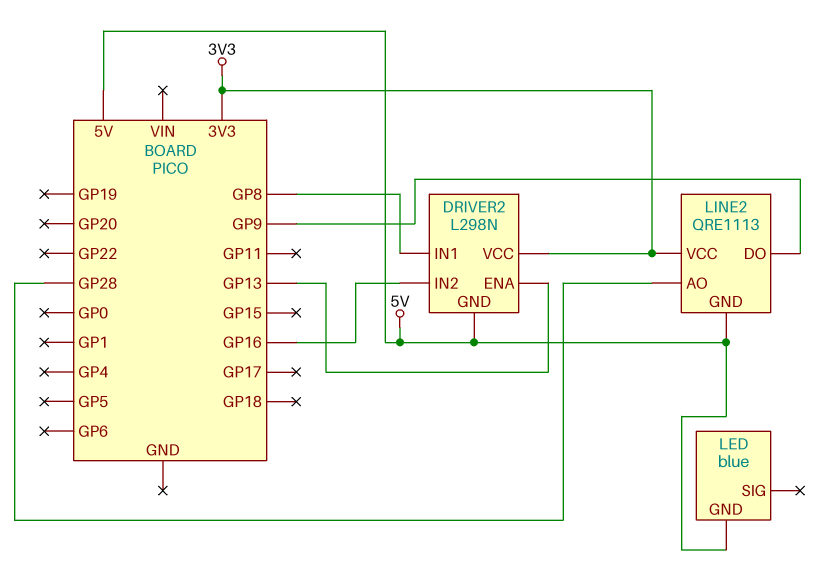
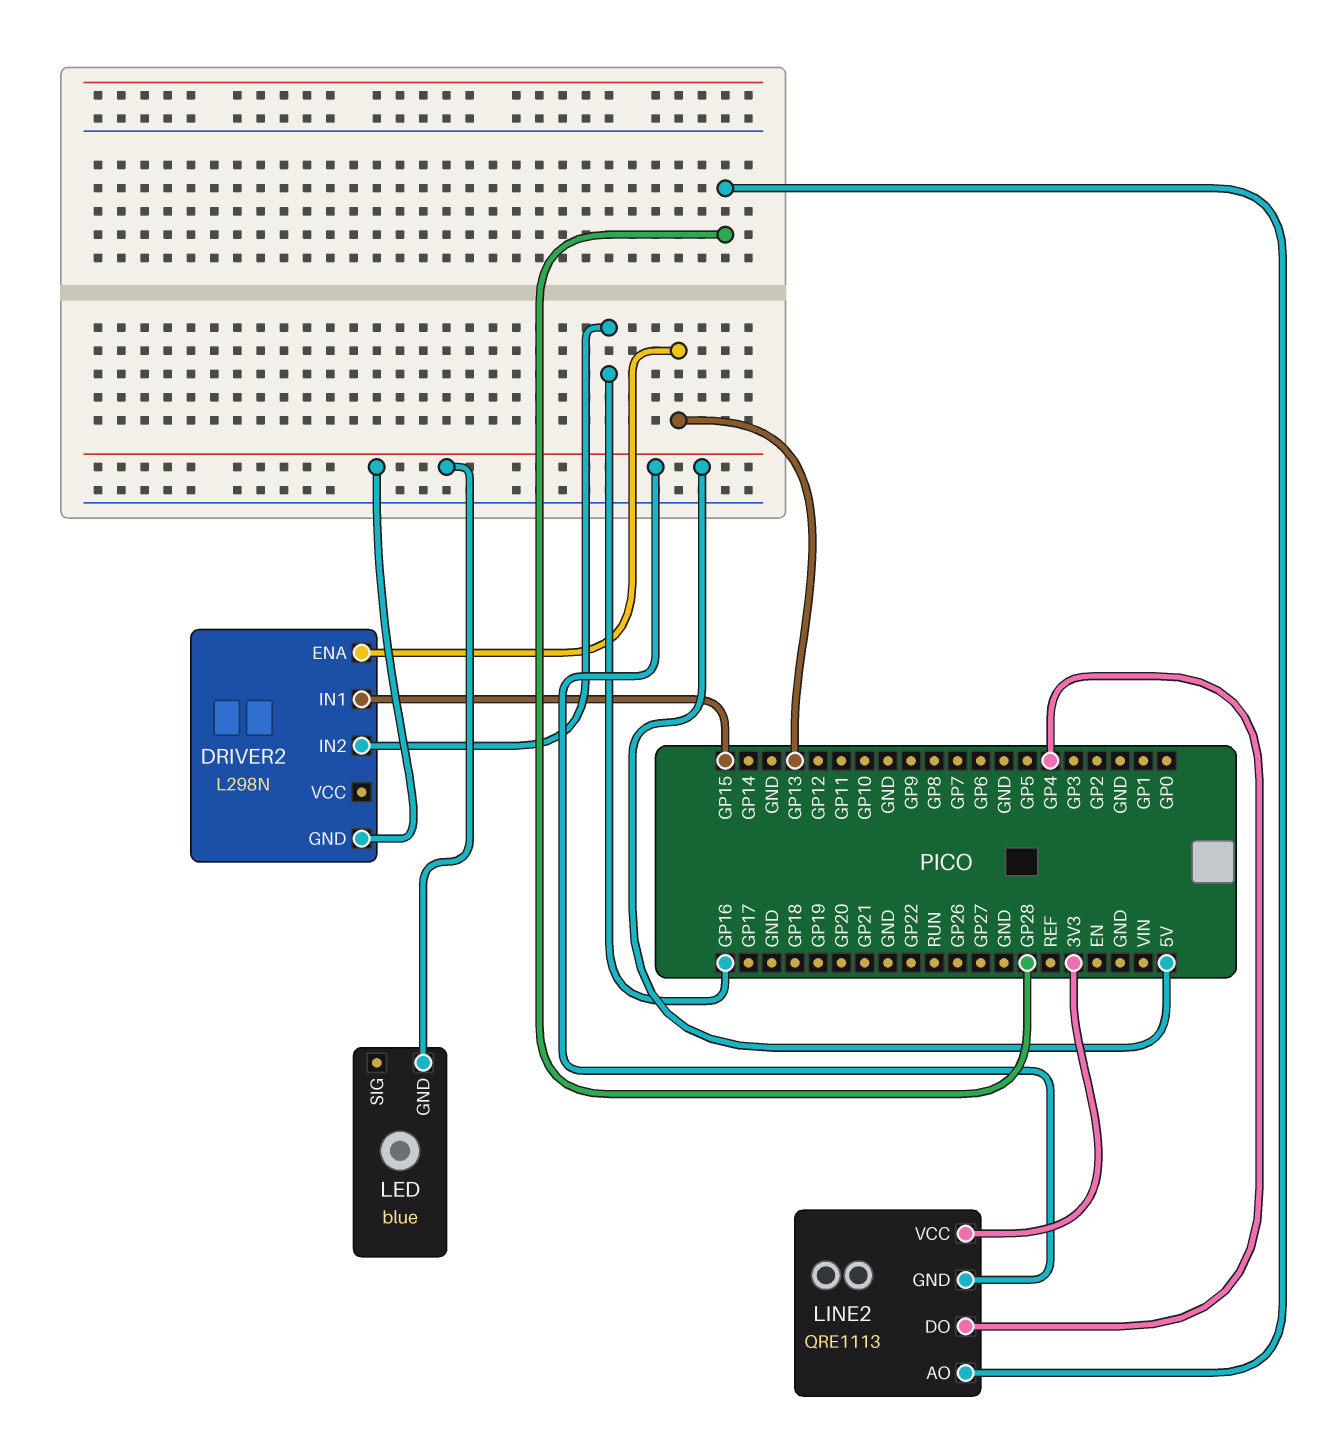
DRIVER2 pin IN1: GP8 -> GP15
DRIVER2 pin VCC: 3V3 -> none
LINE2 pin DO: GP9 -> GP4

